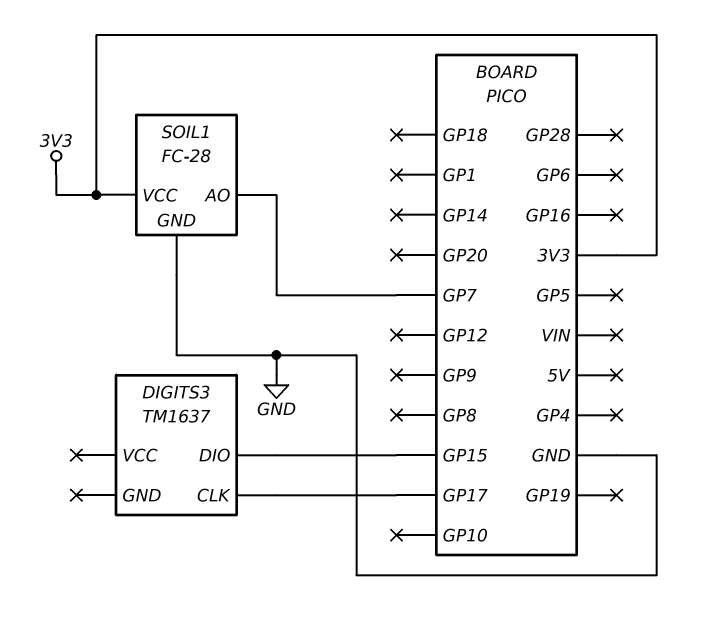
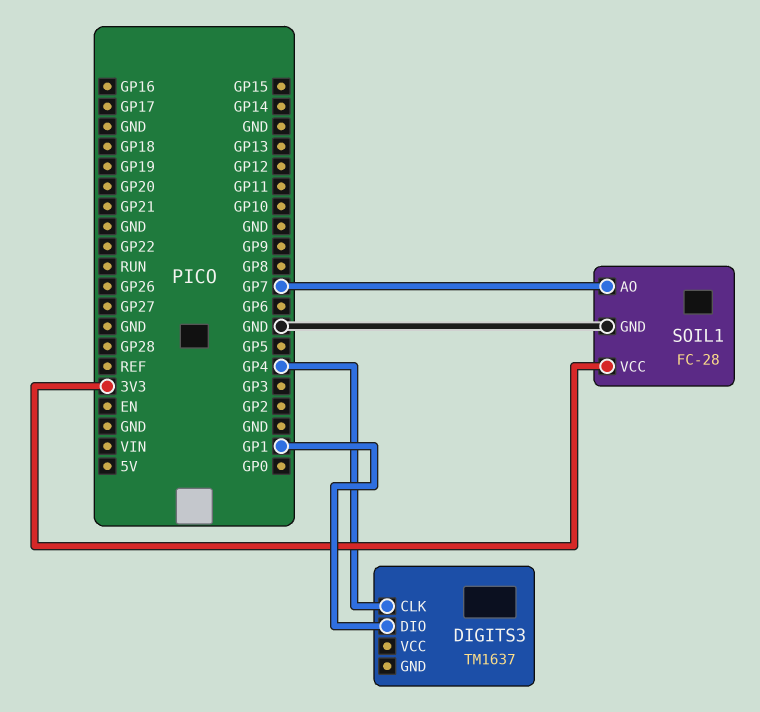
DIGITS3 pin CLK: GP17 -> GP4
DIGITS3 pin DIO: GP15 -> GP1

